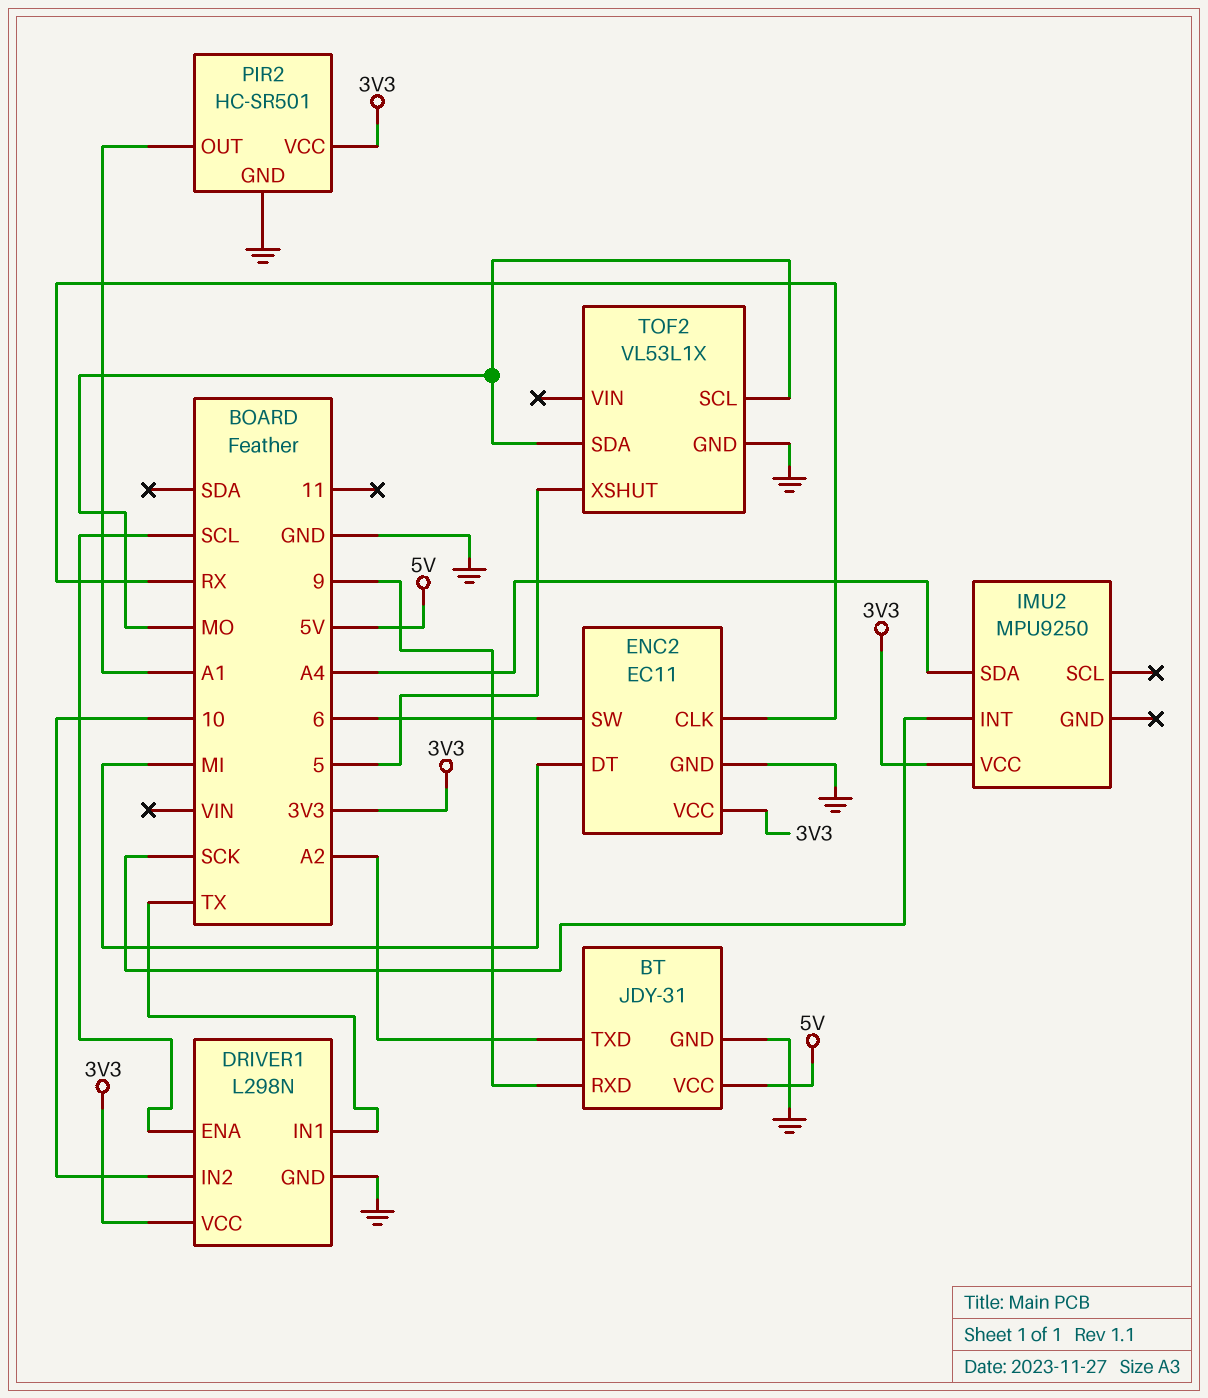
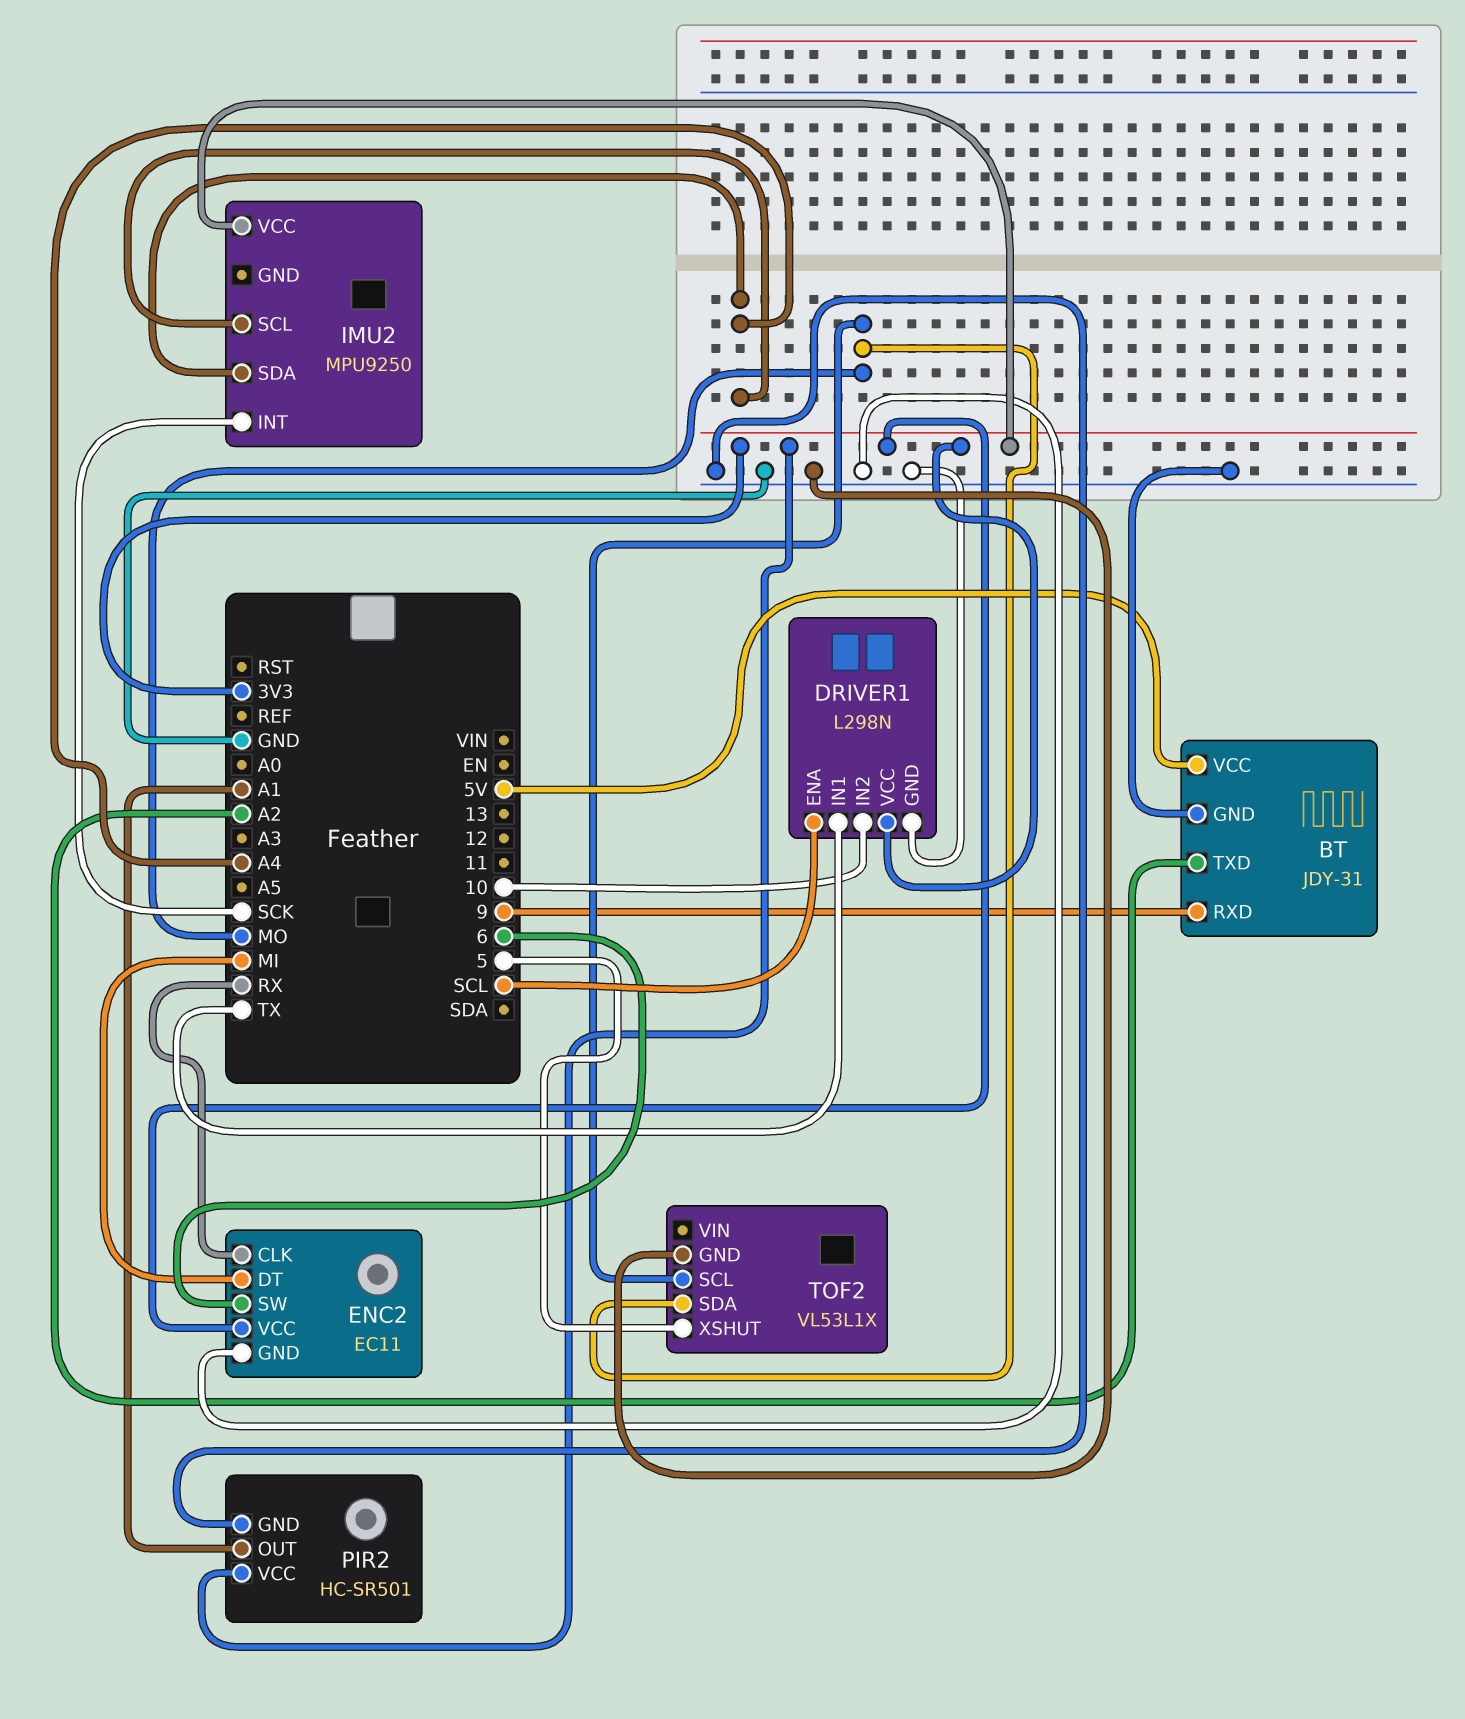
IMU2 pin SCL: none -> A4

